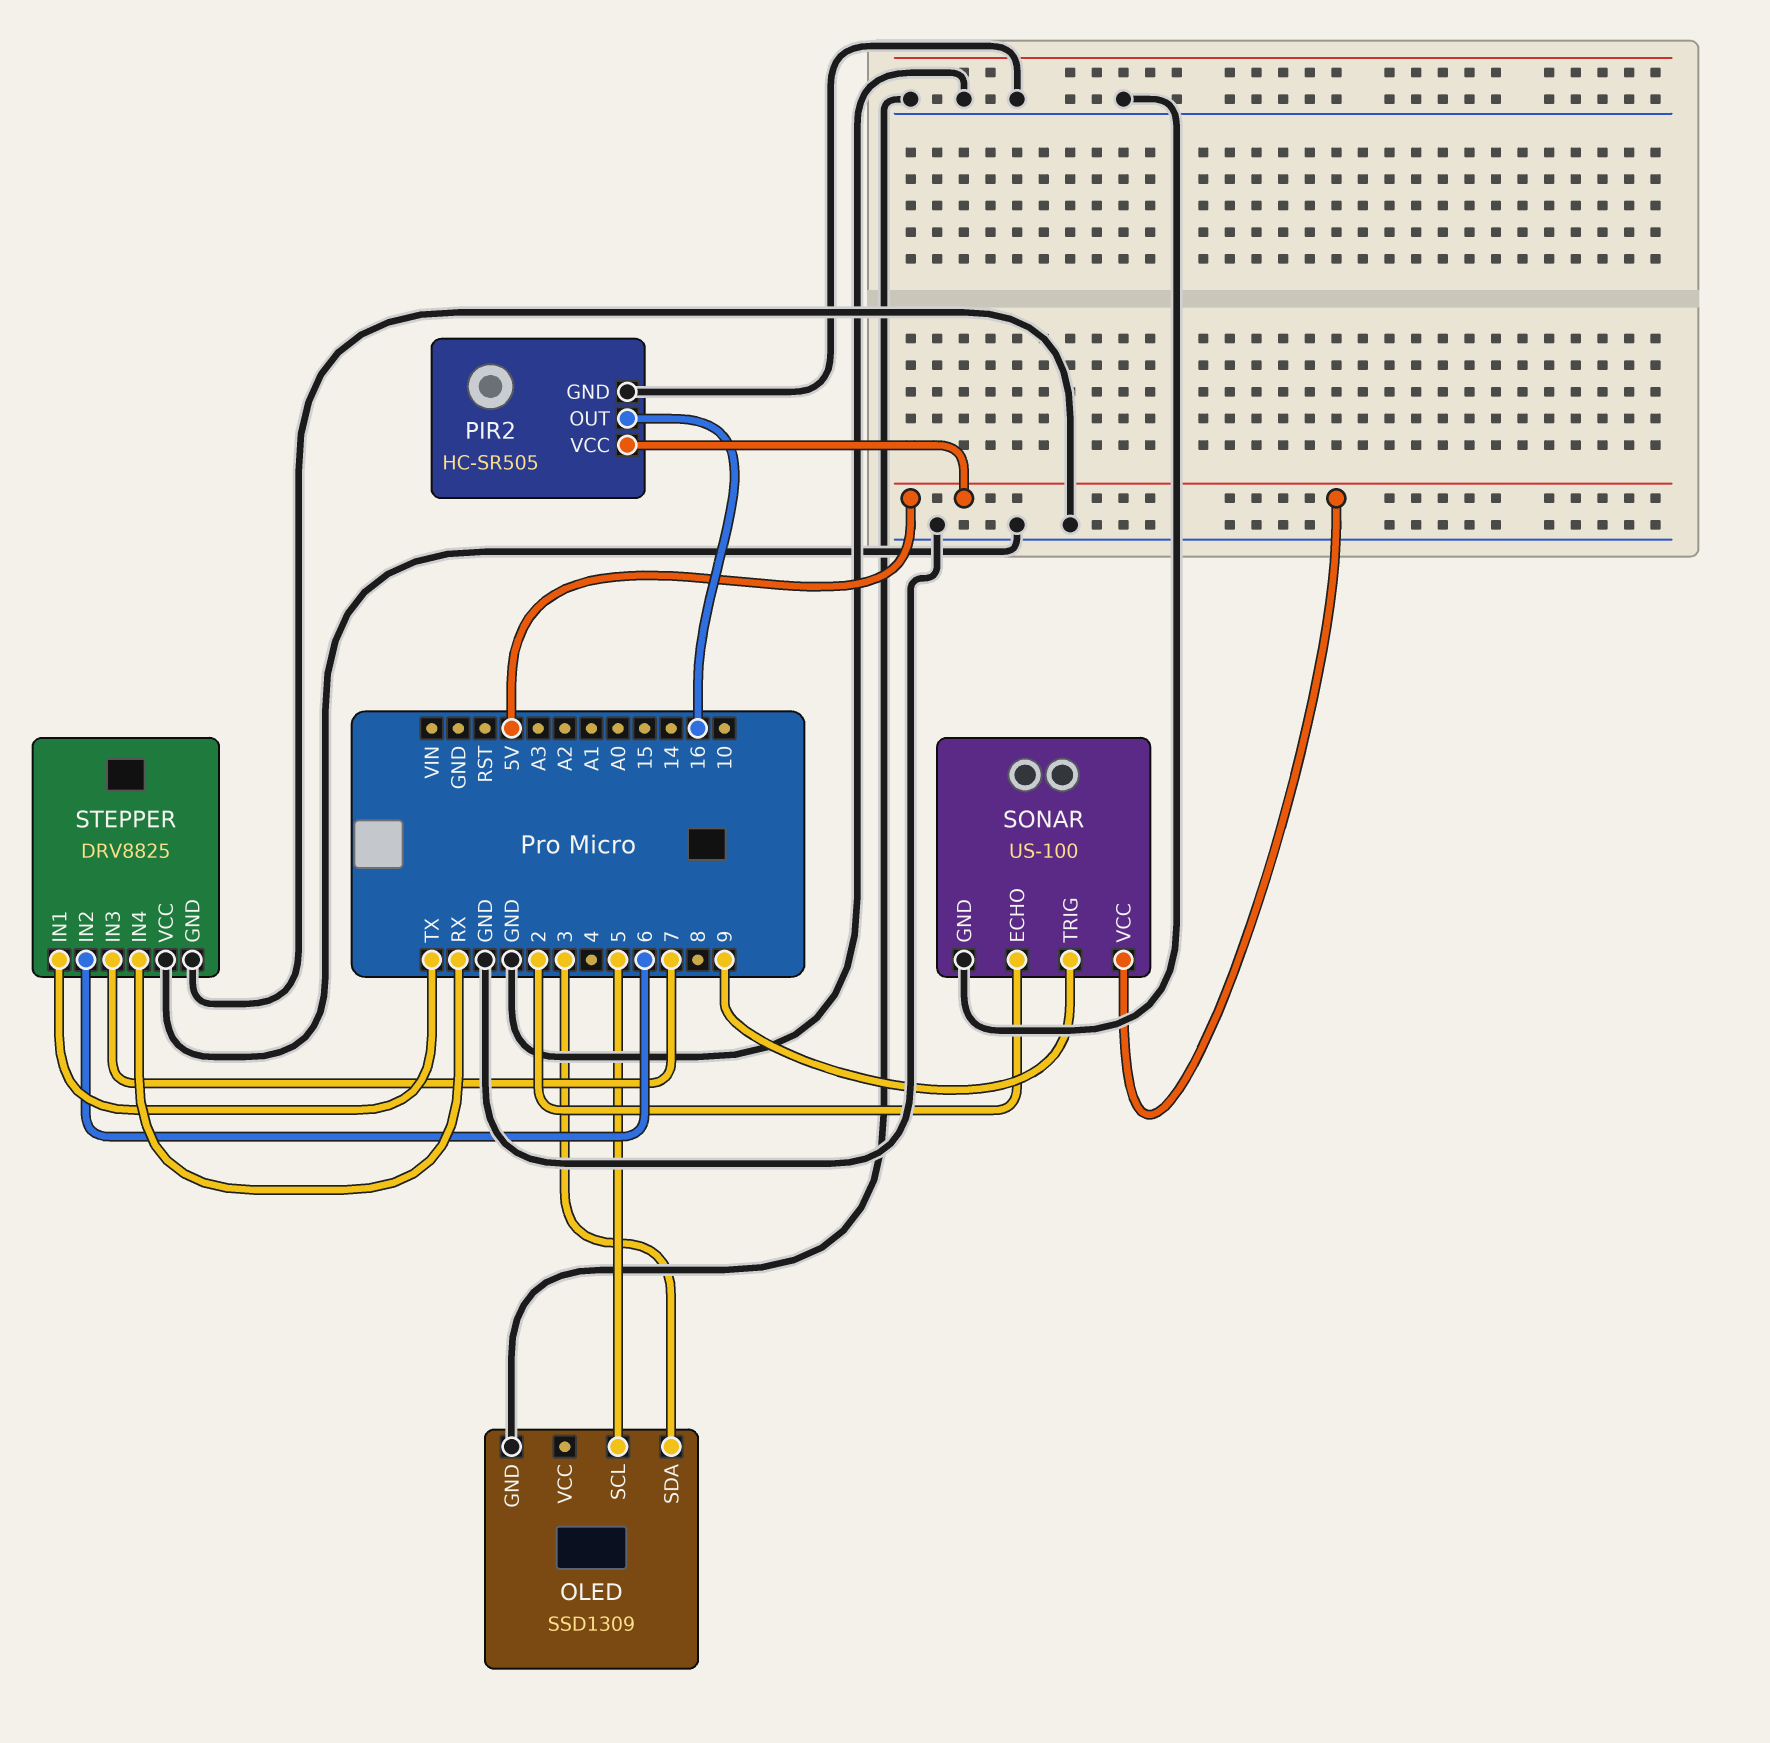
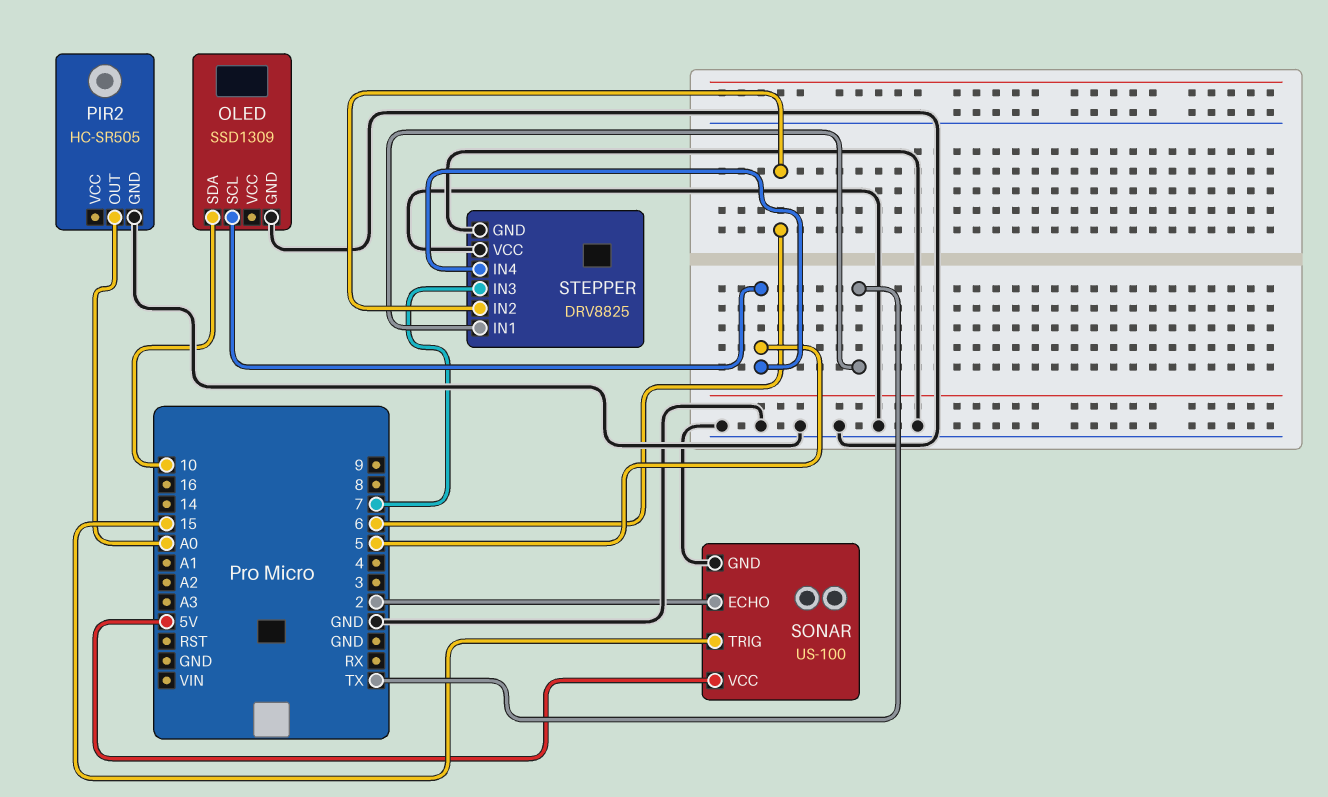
OLED pin SDA: 3 -> 10
PIR2 pin OUT: 16 -> A0
PIR2 pin VCC: 5V -> none
SONAR pin TRIG: 9 -> 15
STEPPER pin IN4: RX -> 5

